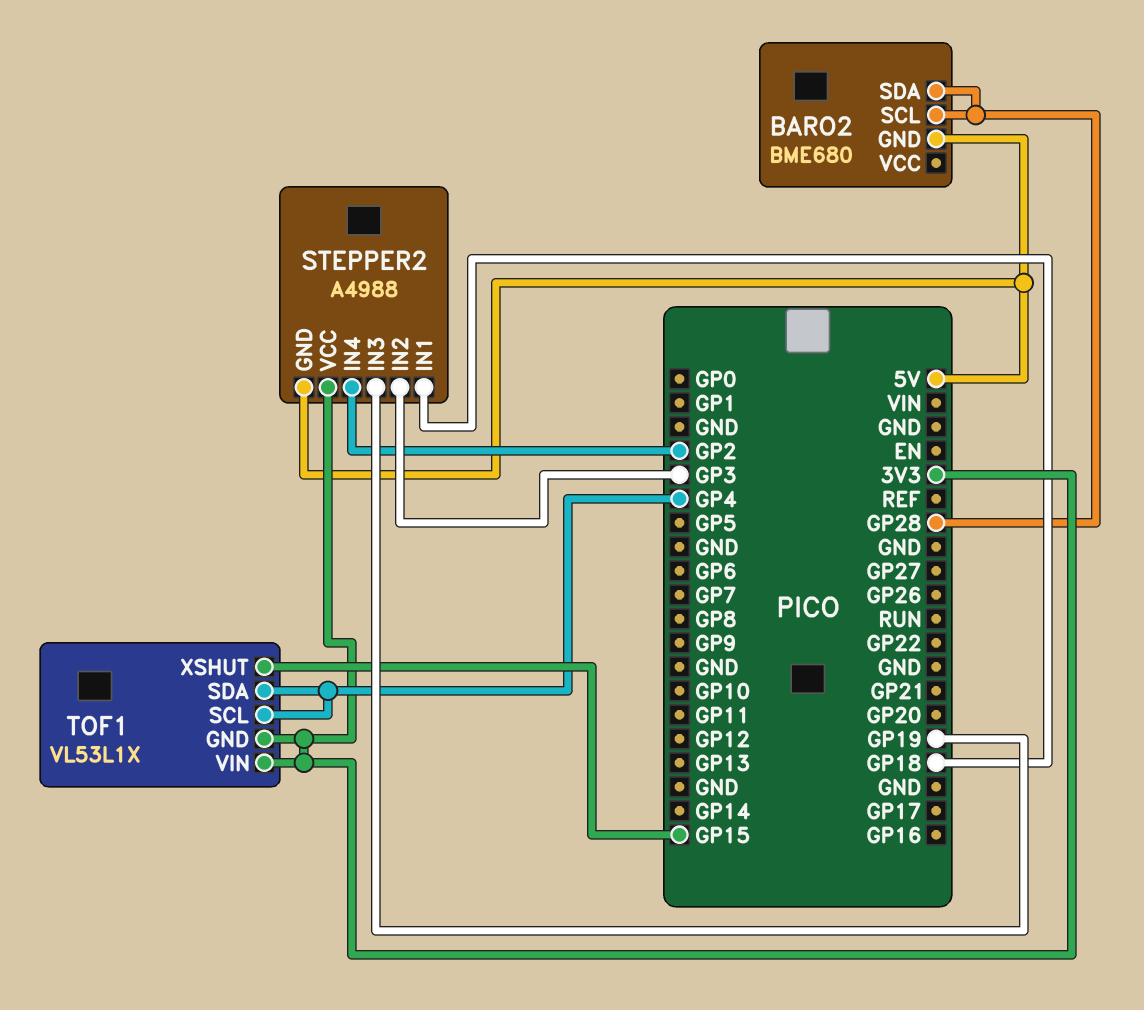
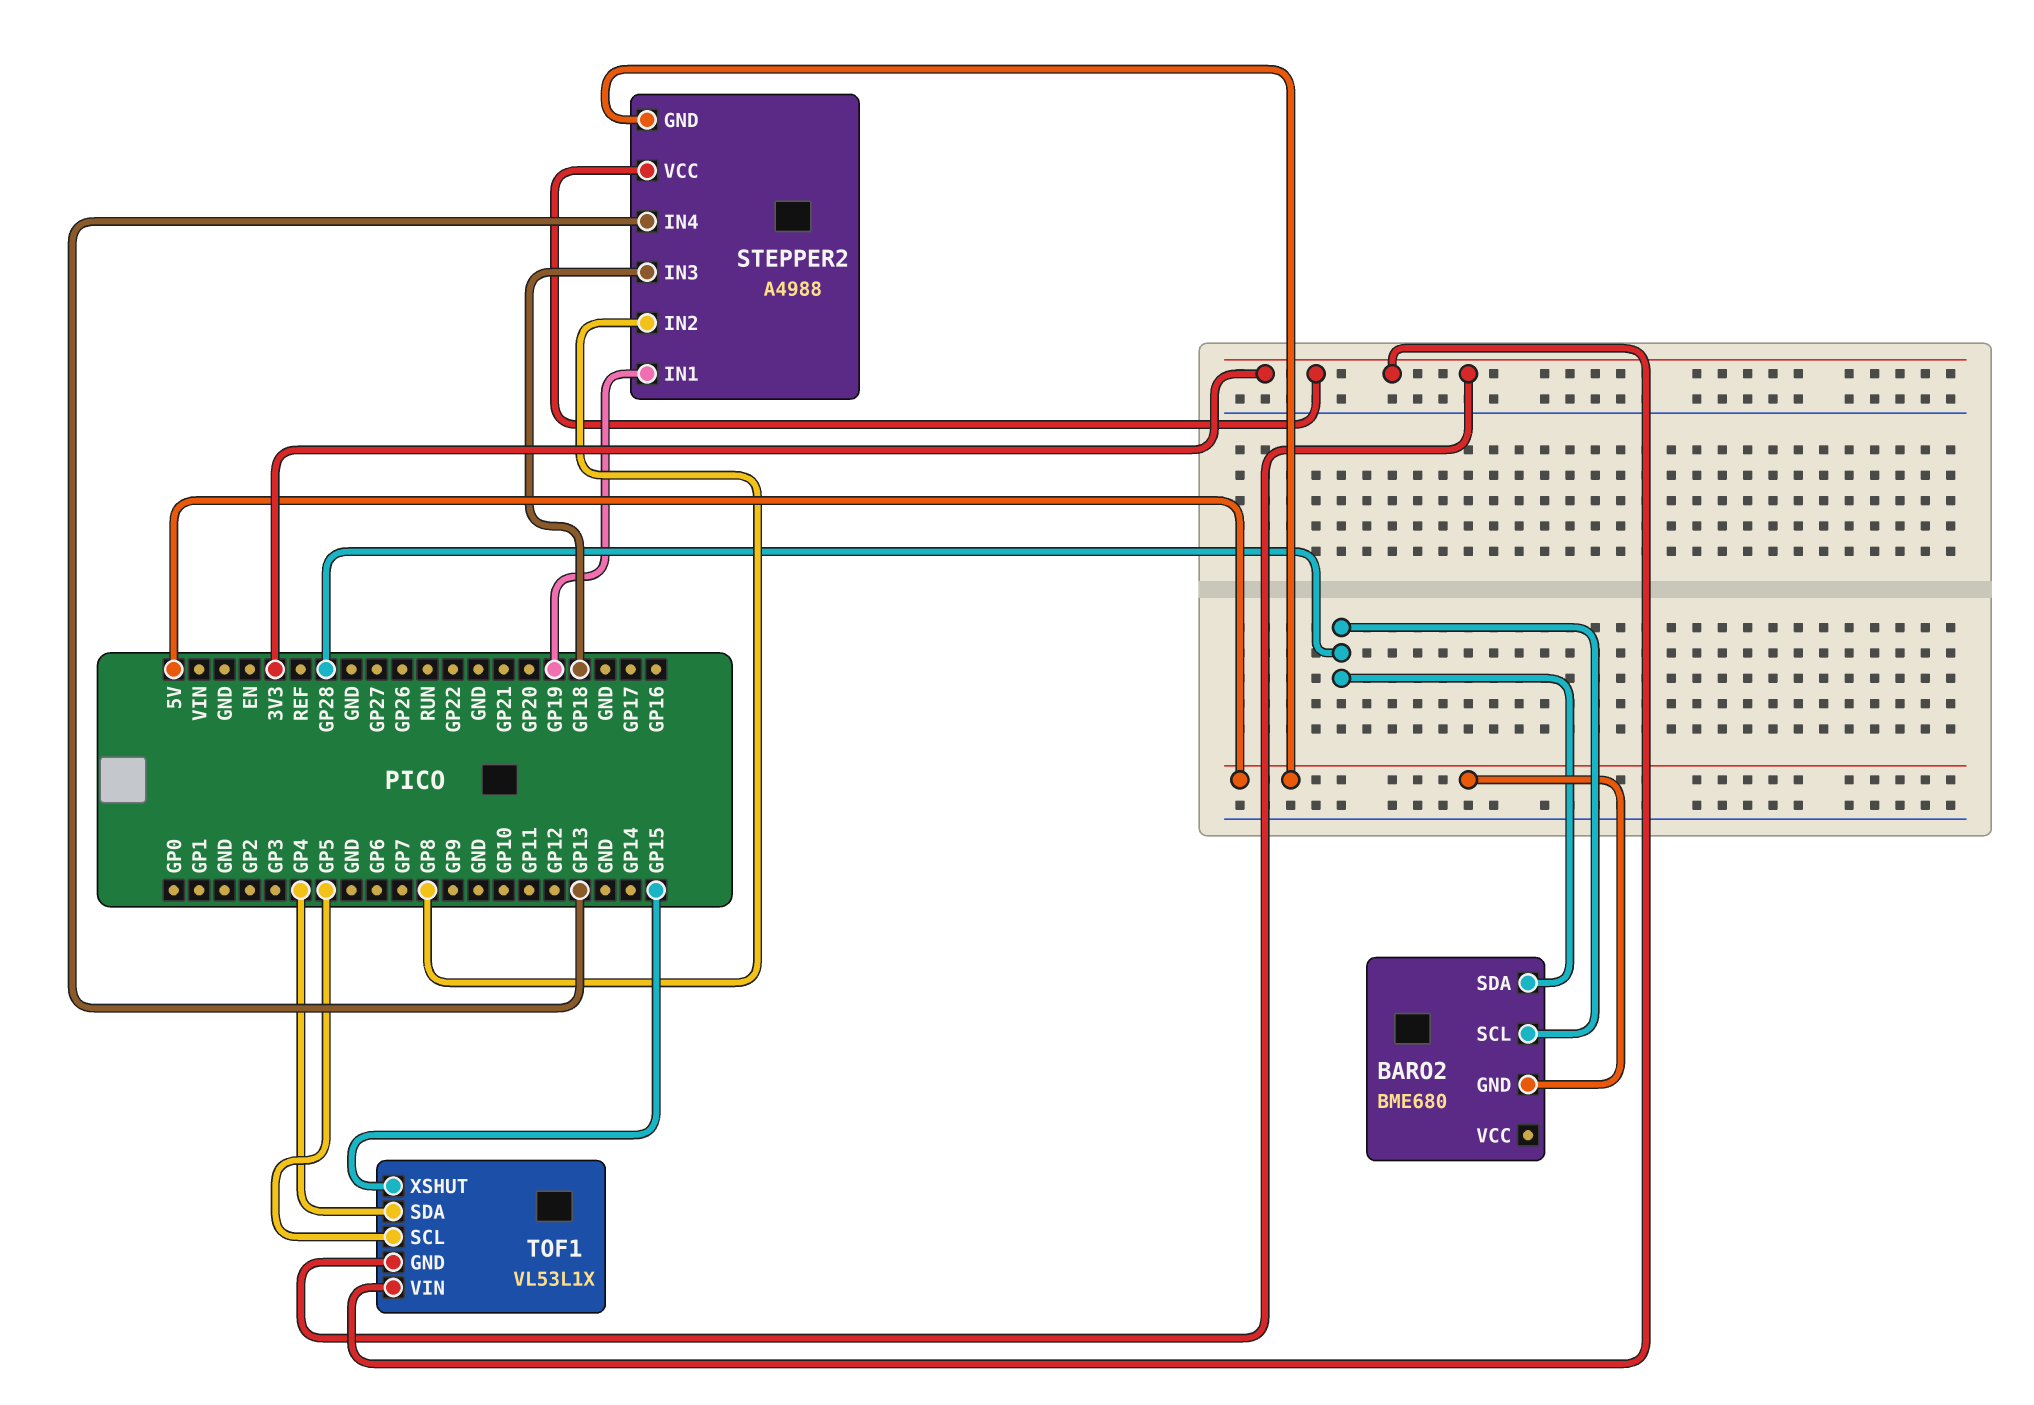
STEPPER2 pin IN1: GP18 -> GP19
STEPPER2 pin IN2: GP3 -> GP8
STEPPER2 pin IN3: GP19 -> GP18
STEPPER2 pin IN4: GP2 -> GP13
TOF1 pin SCL: GP4 -> GP5

